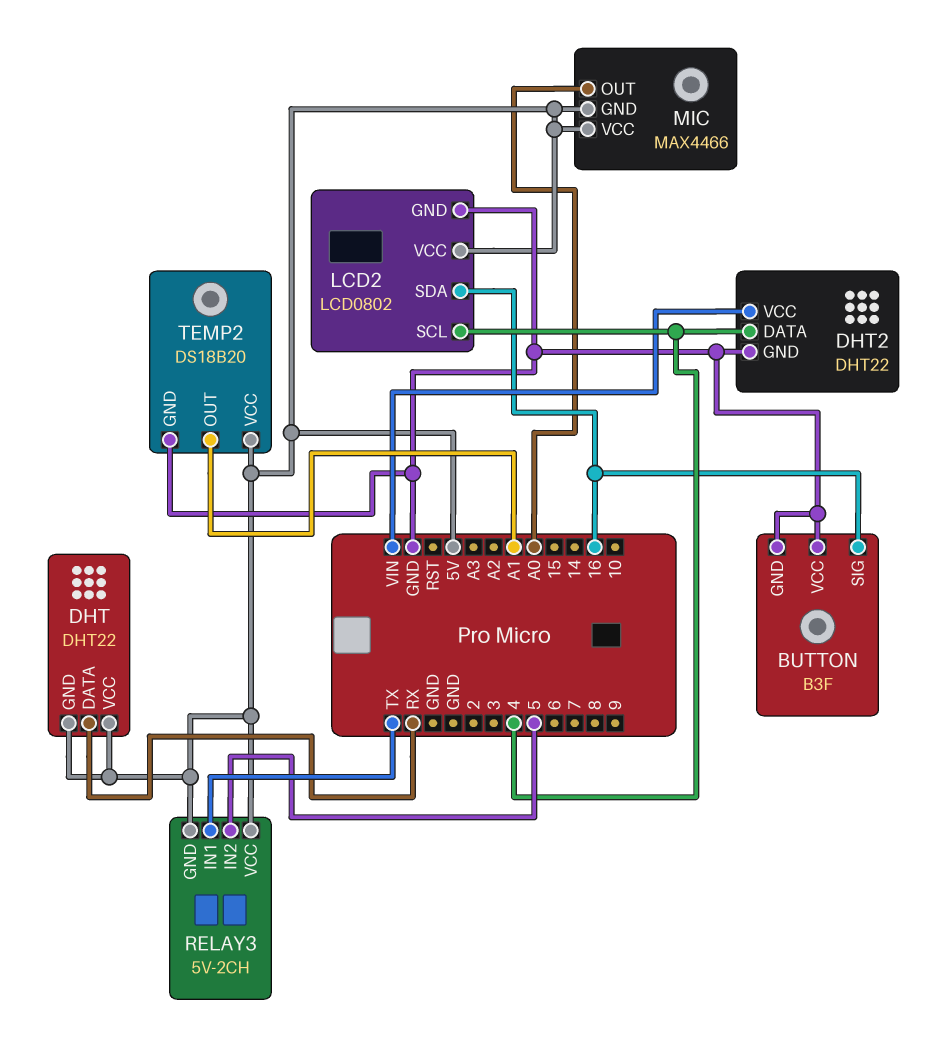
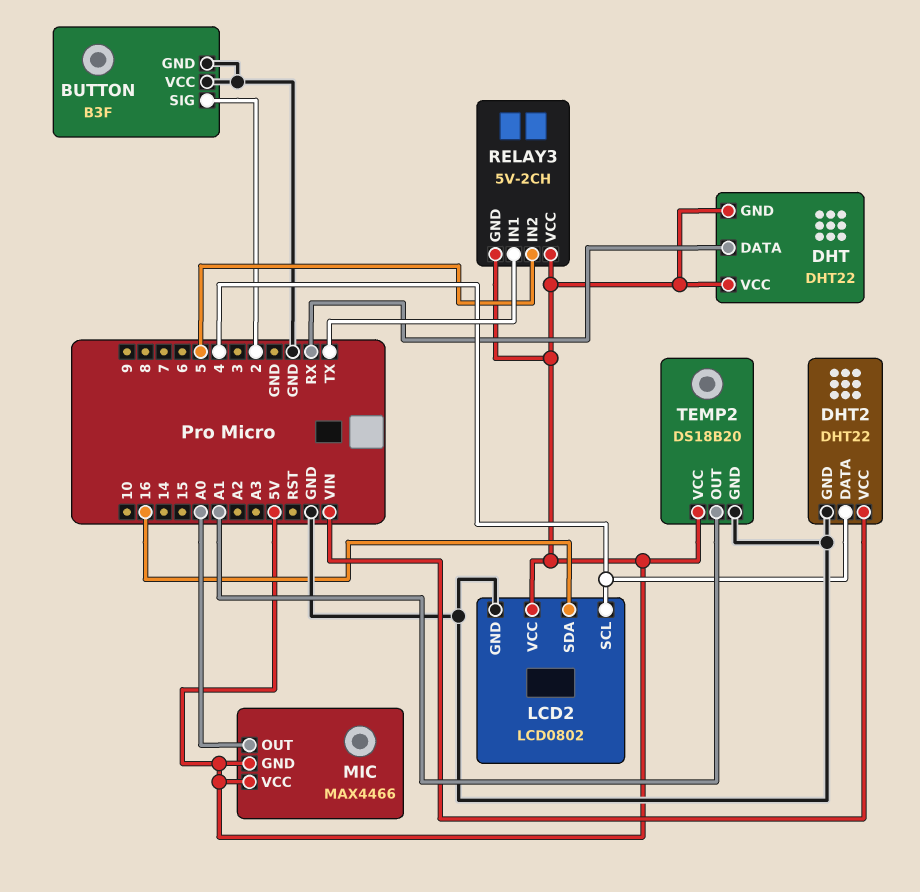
BUTTON pin SIG: 16 -> 2

